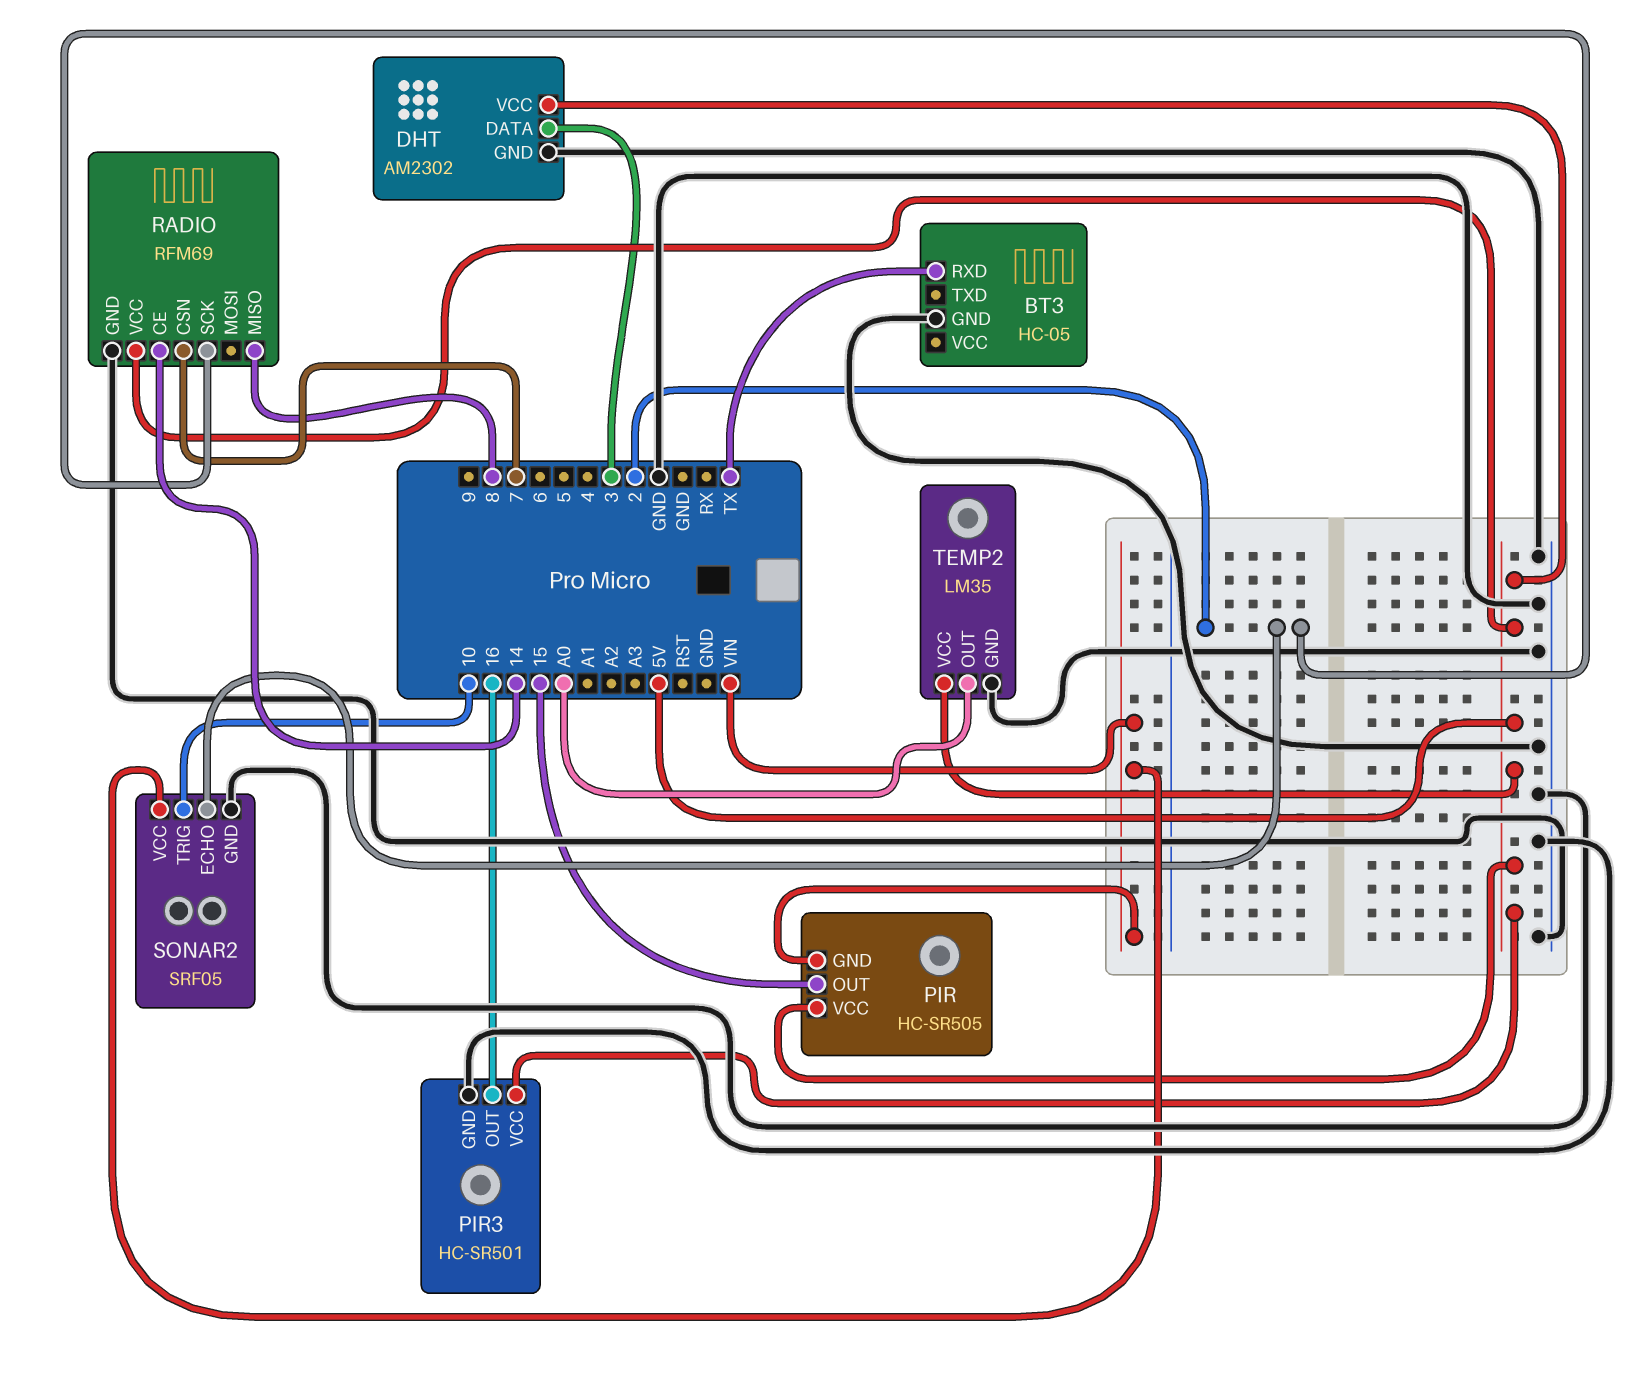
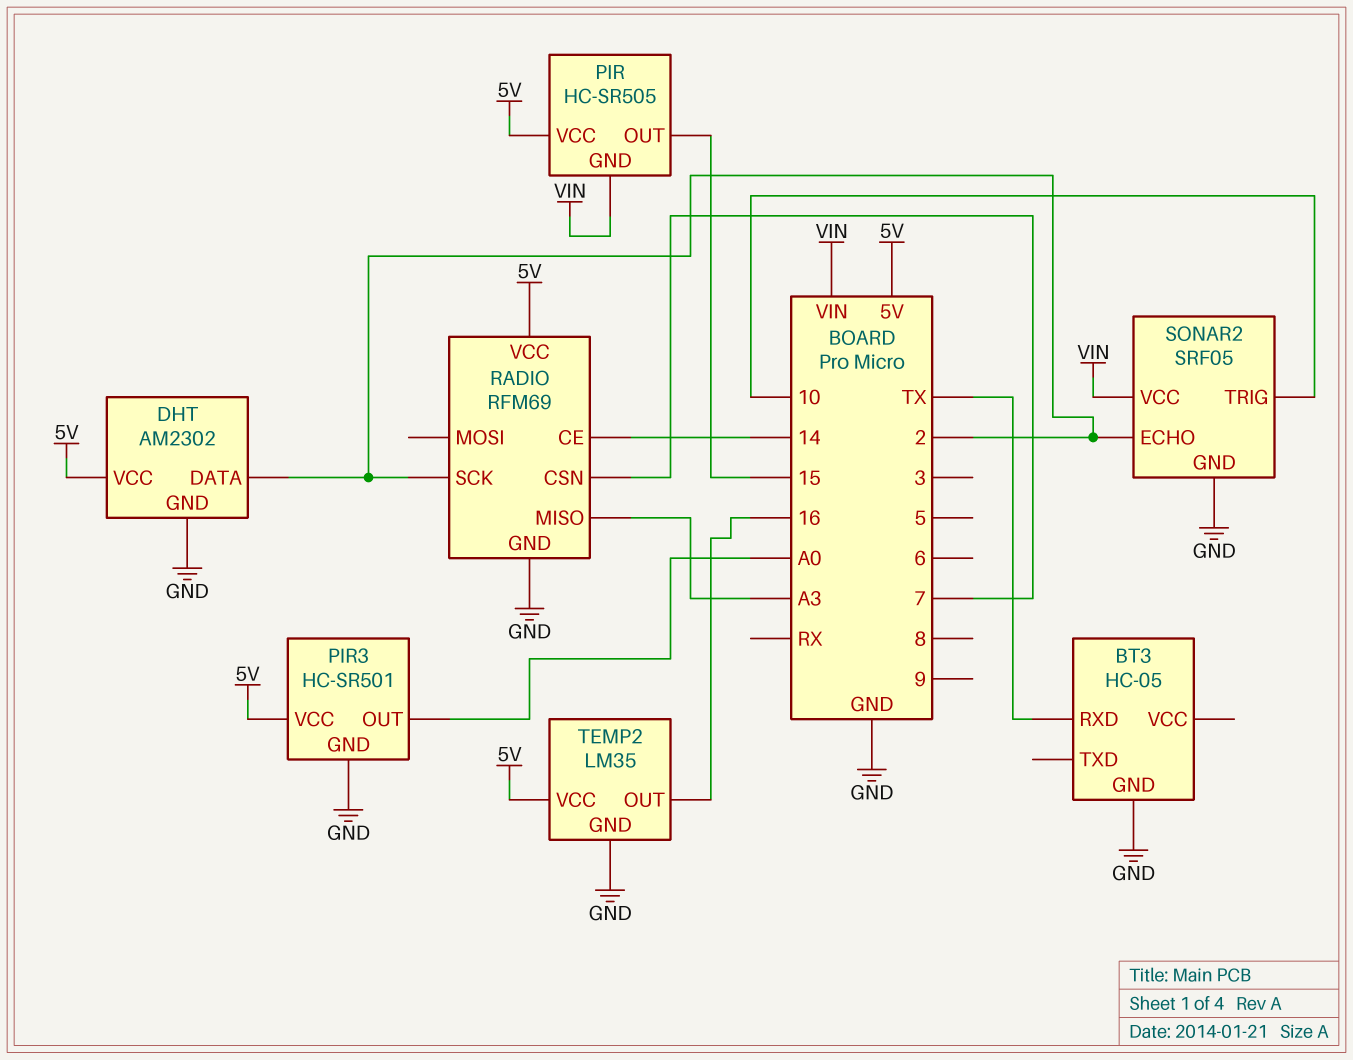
DHT pin DATA: 3 -> 2
PIR3 pin OUT: 16 -> A0
RADIO pin MISO: 8 -> A3
TEMP2 pin OUT: A0 -> 16

